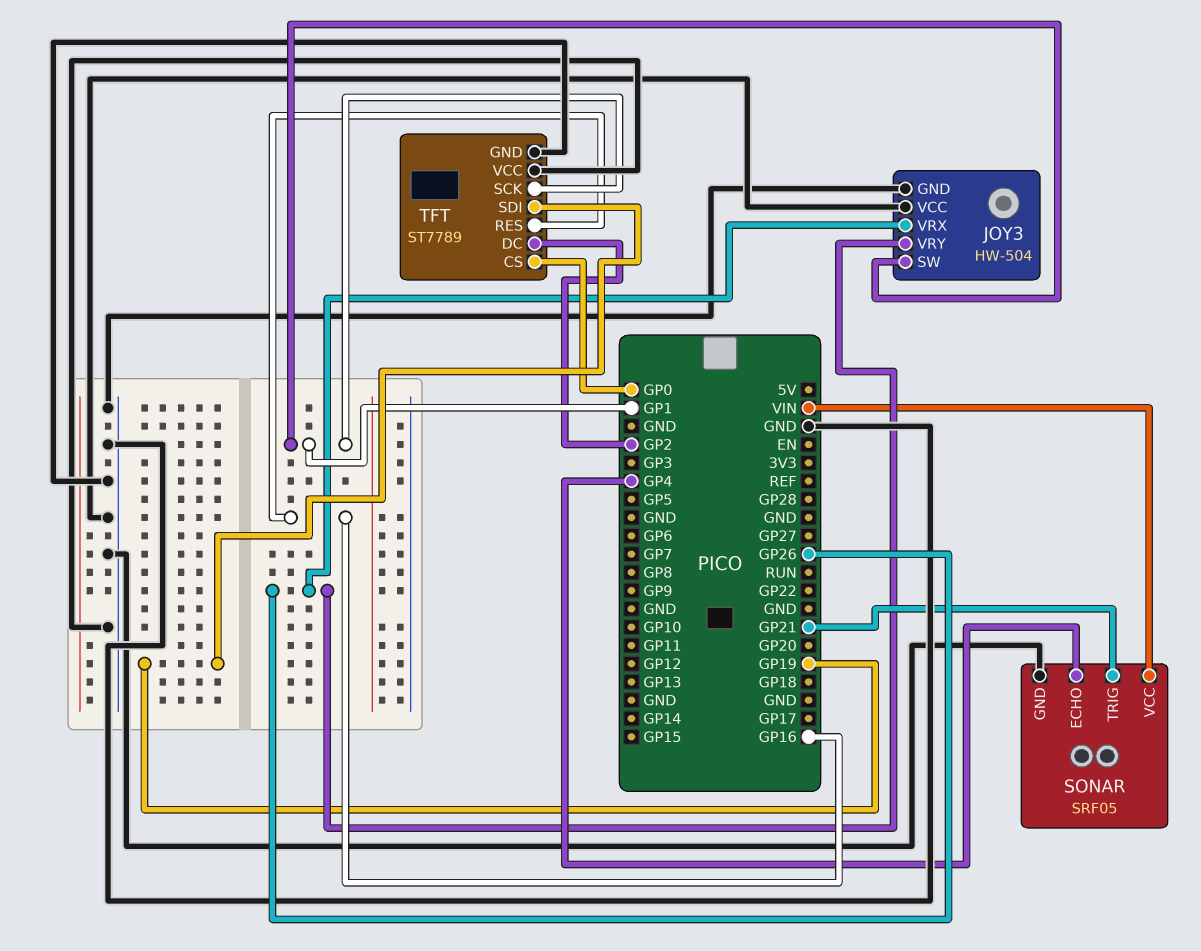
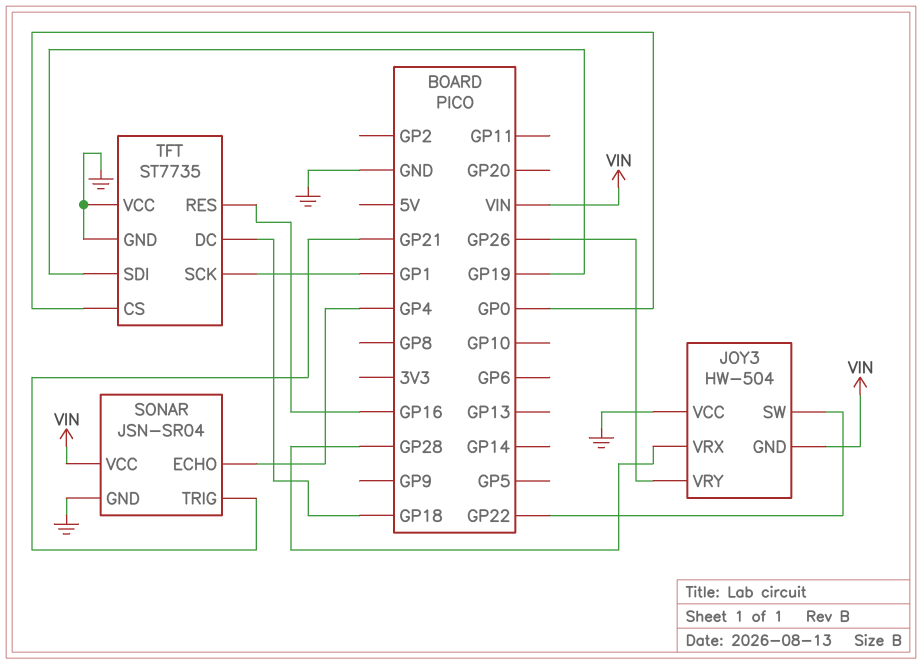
JOY3 pin GND: GND -> VIN
JOY3 pin SW: GP1 -> GP22
JOY3 pin VRX: GP26 -> GP28
SONAR: SRF05 -> JSN-SR04
TFT: ST7789 -> ST7735
TFT pin DC: GP2 -> GP18

